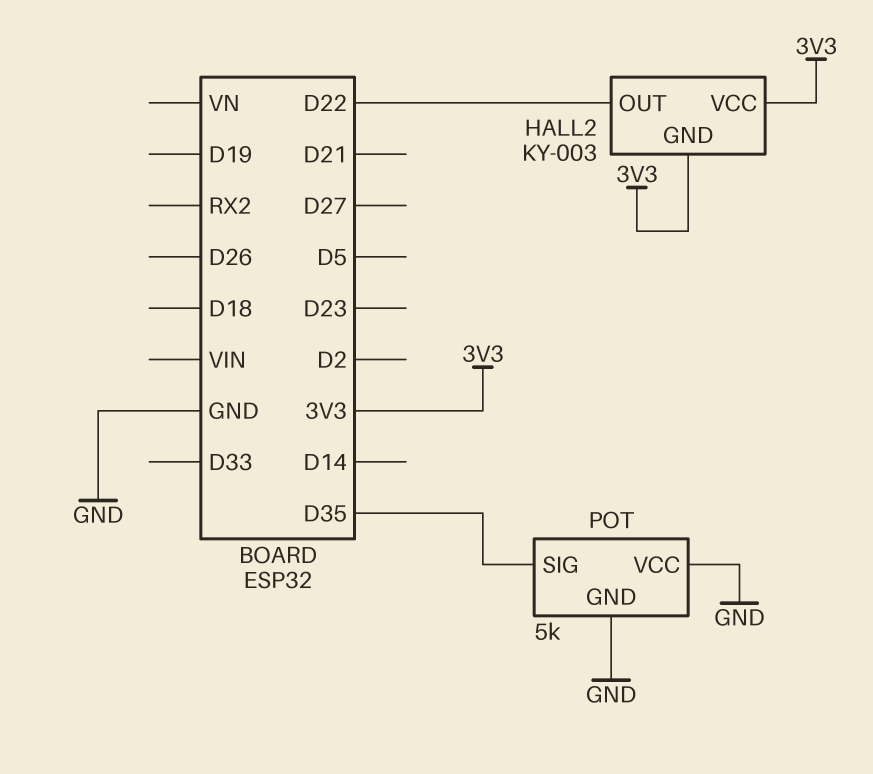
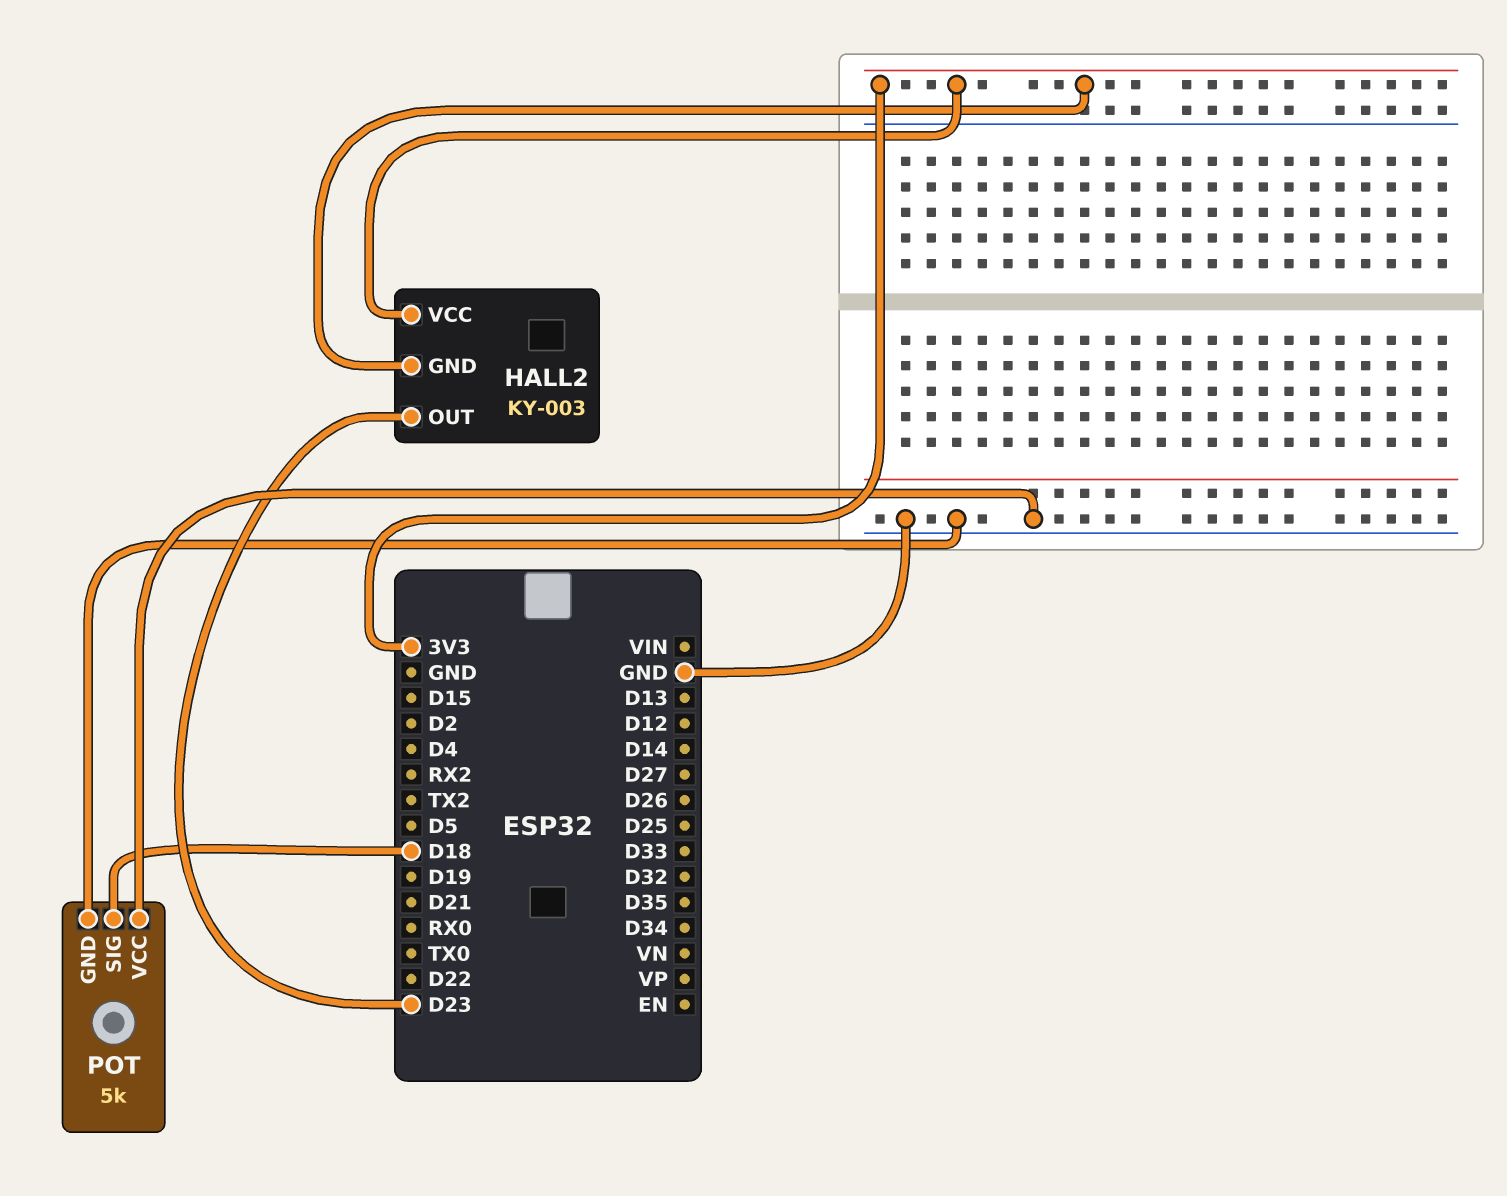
HALL2 pin OUT: D22 -> D23
POT pin SIG: D35 -> D18

